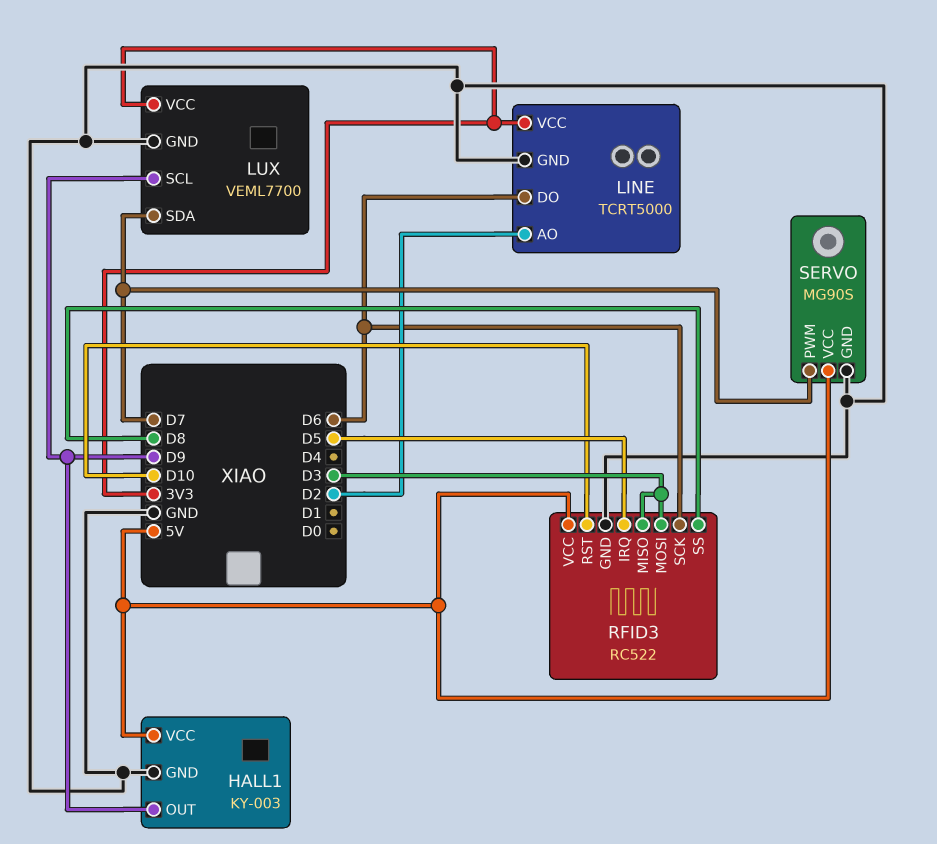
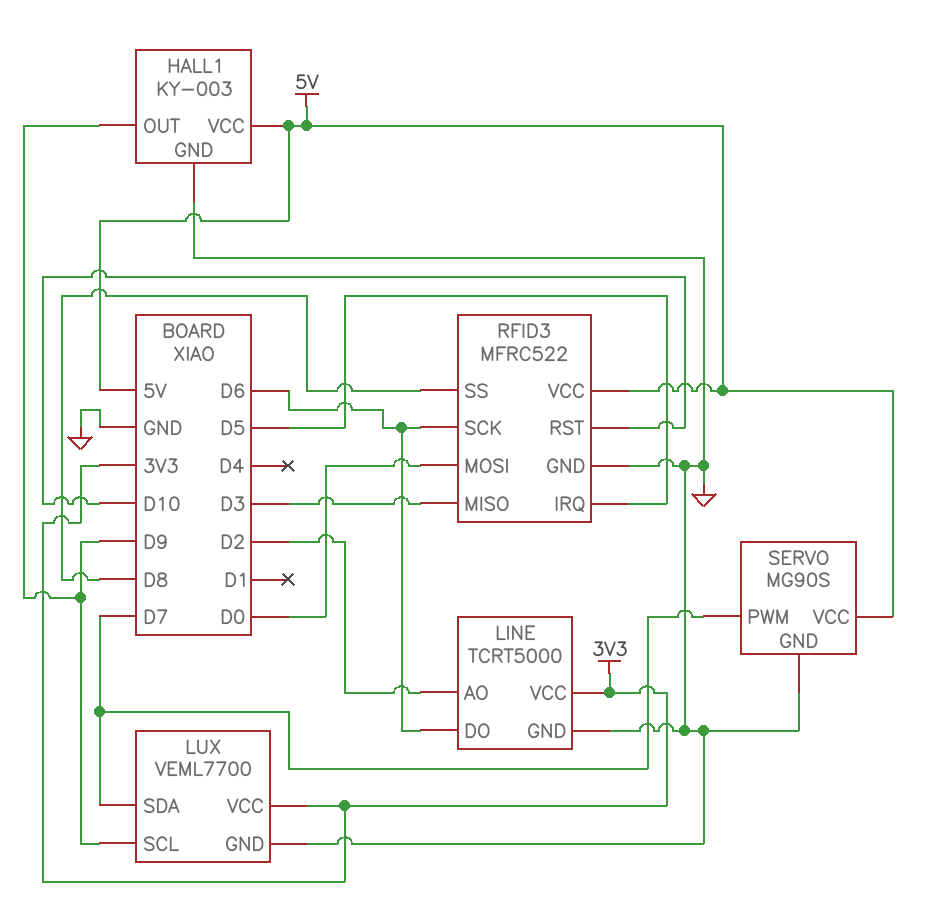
RFID3: RC522 -> MFRC522
RFID3 pin MOSI: D3 -> D0

